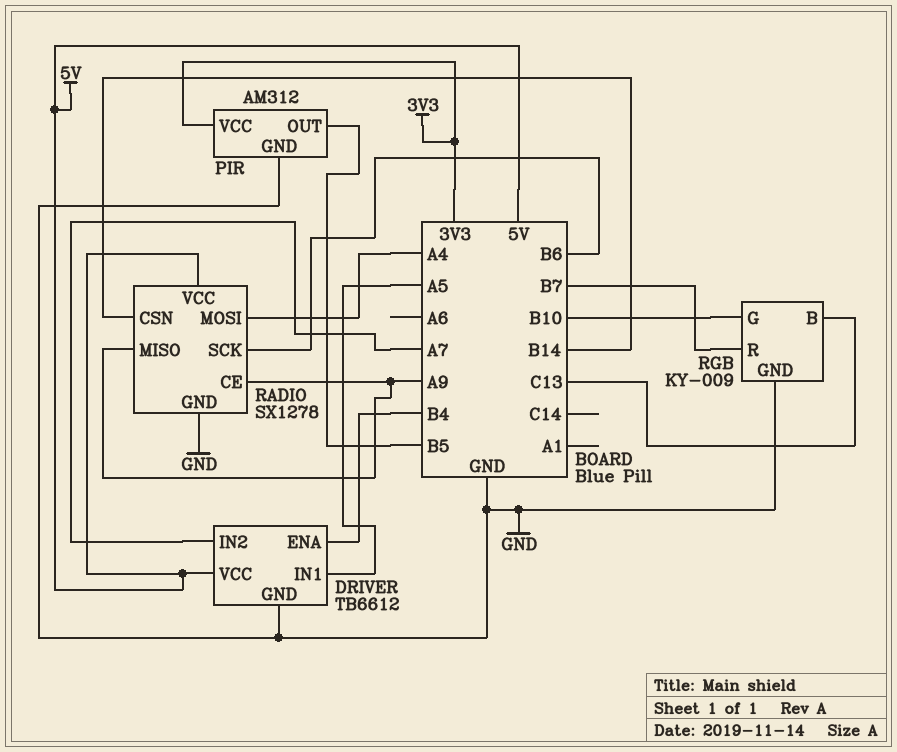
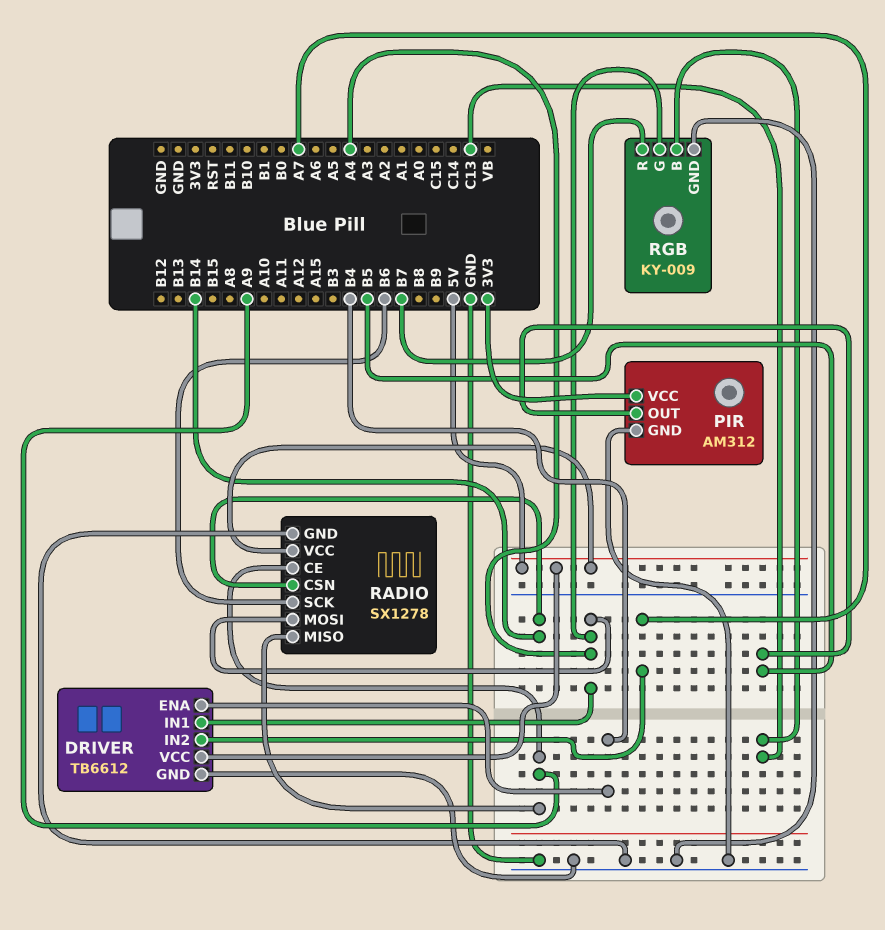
DRIVER pin IN1: A5 -> A4
RGB pin G: B10 -> A4

